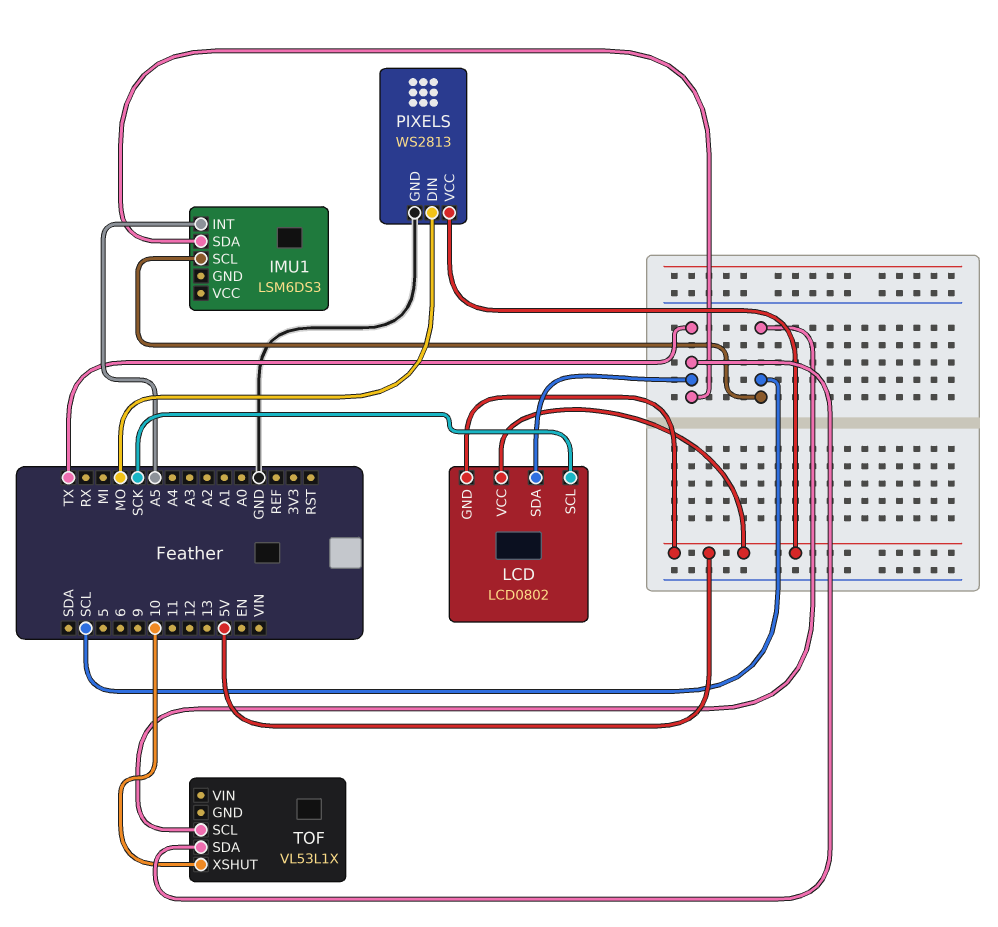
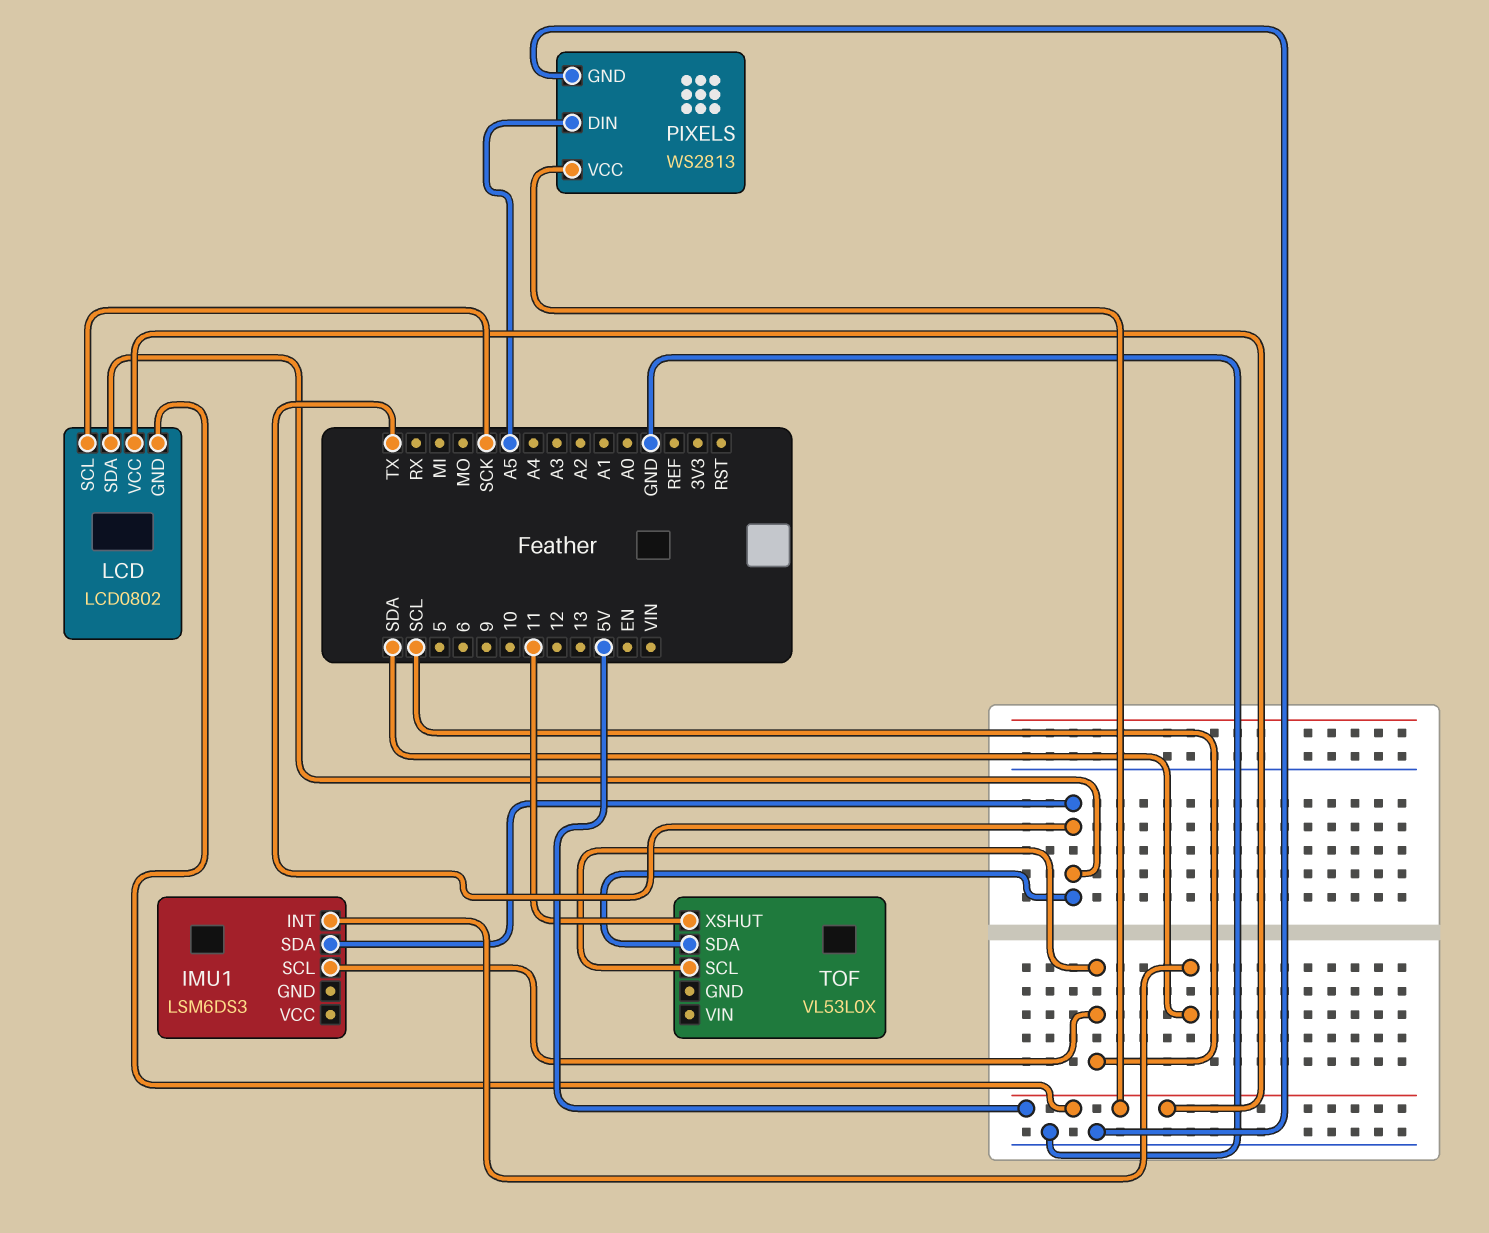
IMU1 pin INT: A5 -> SDA
PIXELS pin DIN: MO -> A5
TOF: VL53L1X -> VL53L0X
TOF pin XSHUT: 10 -> 11

